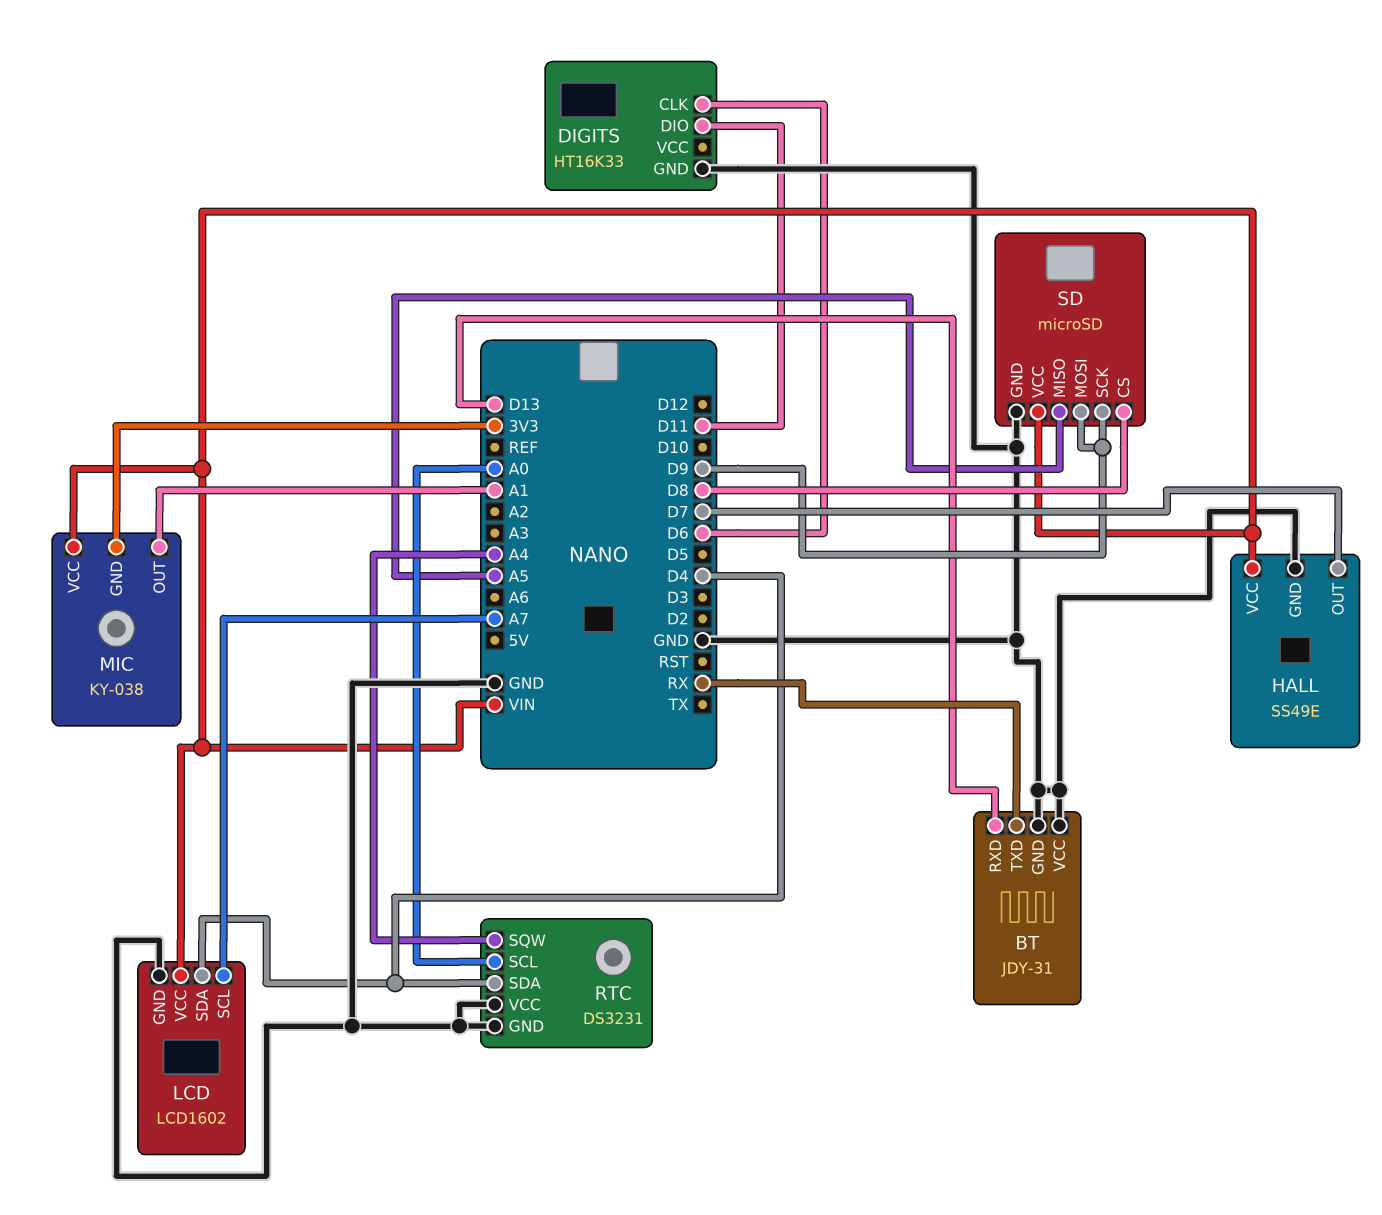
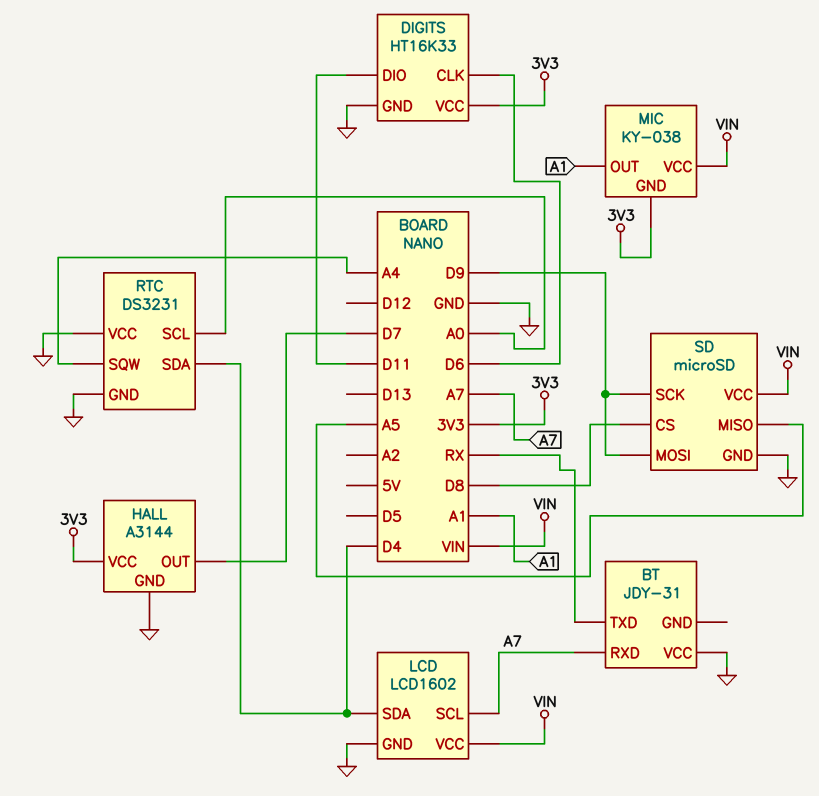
BT pin GND: GND -> none
BT pin RXD: D13 -> A7
DIGITS pin VCC: none -> 3V3
HALL: SS49E -> A3144
HALL pin VCC: VIN -> 3V3

